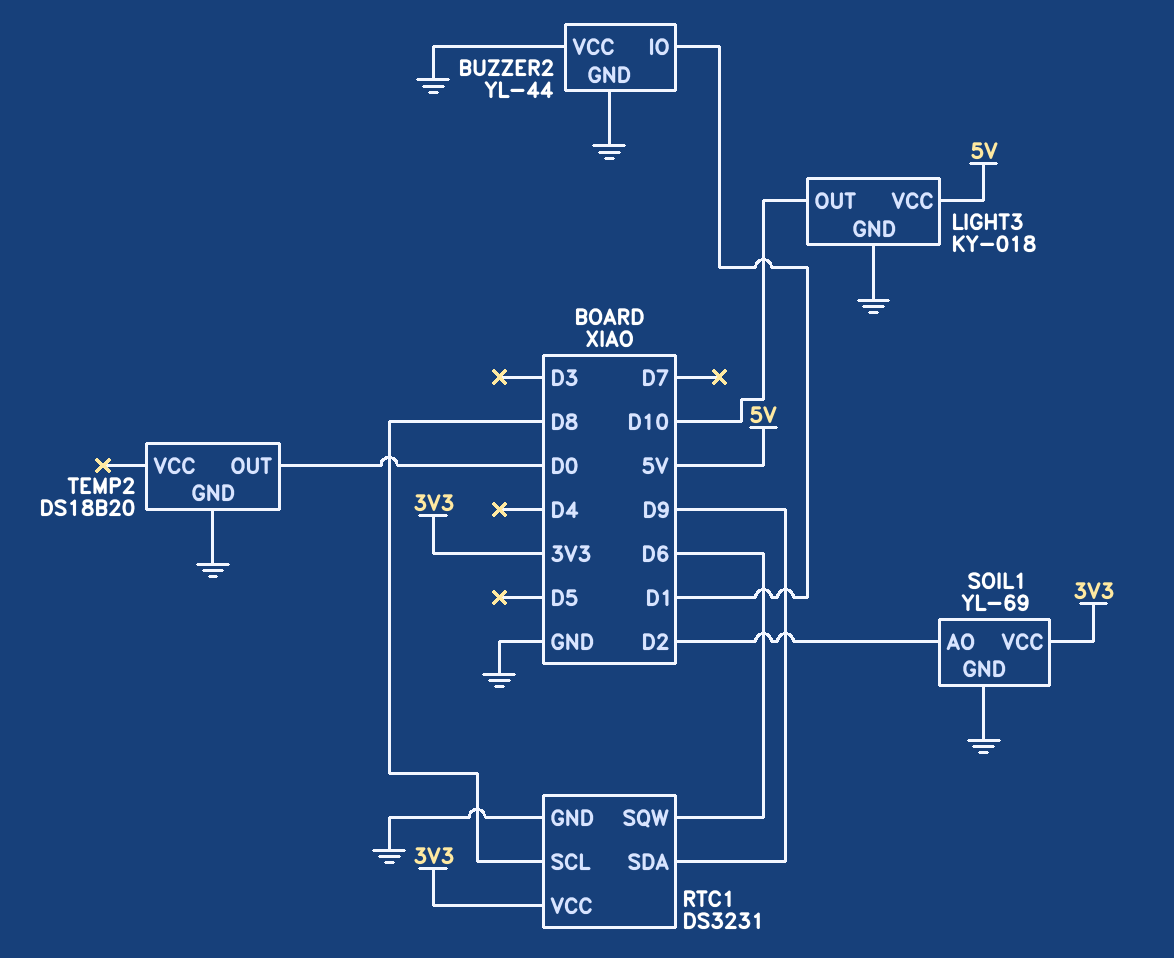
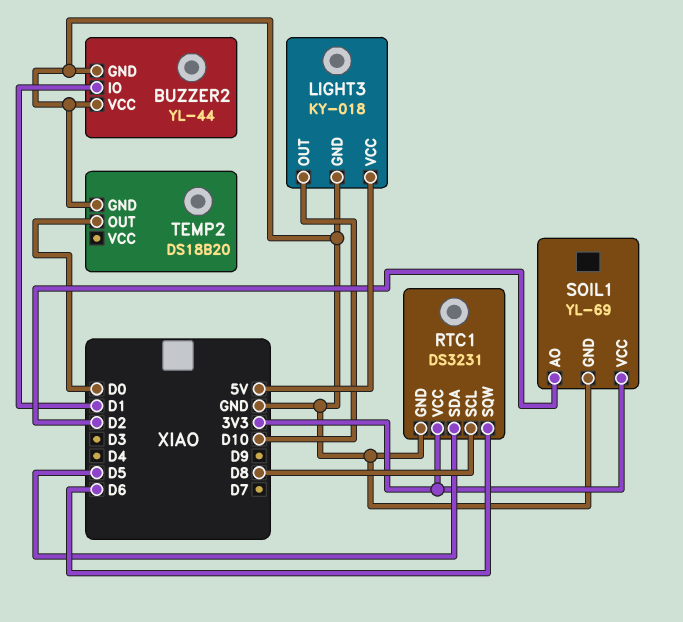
RTC1 pin SDA: D9 -> D5

